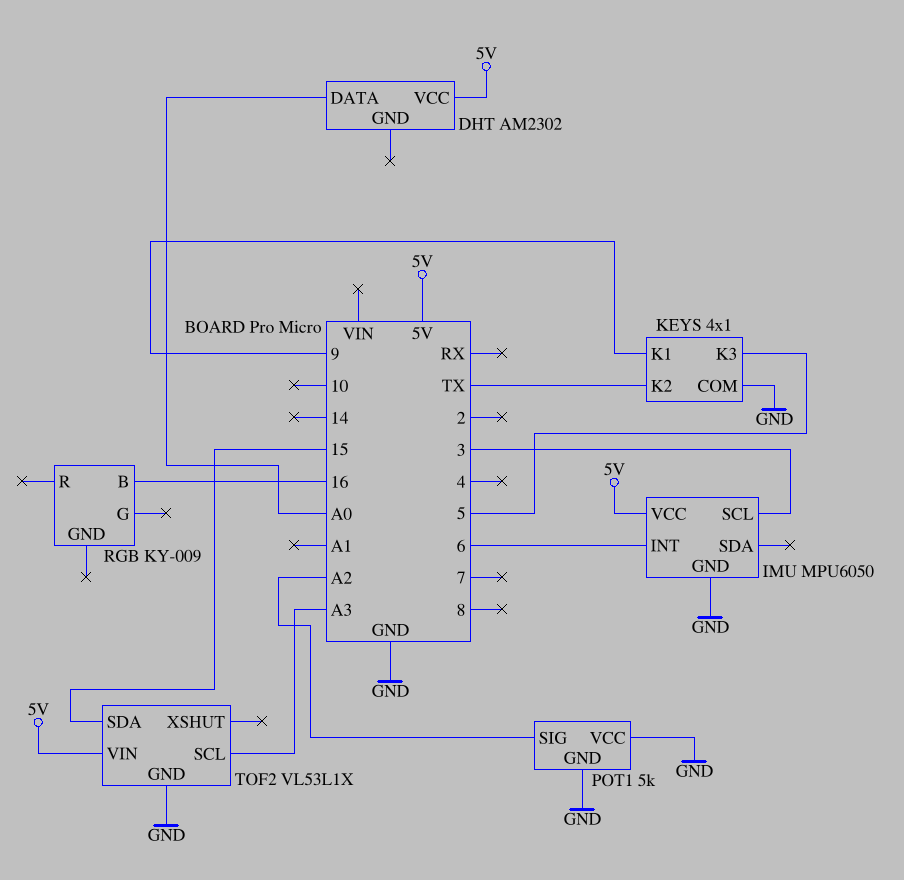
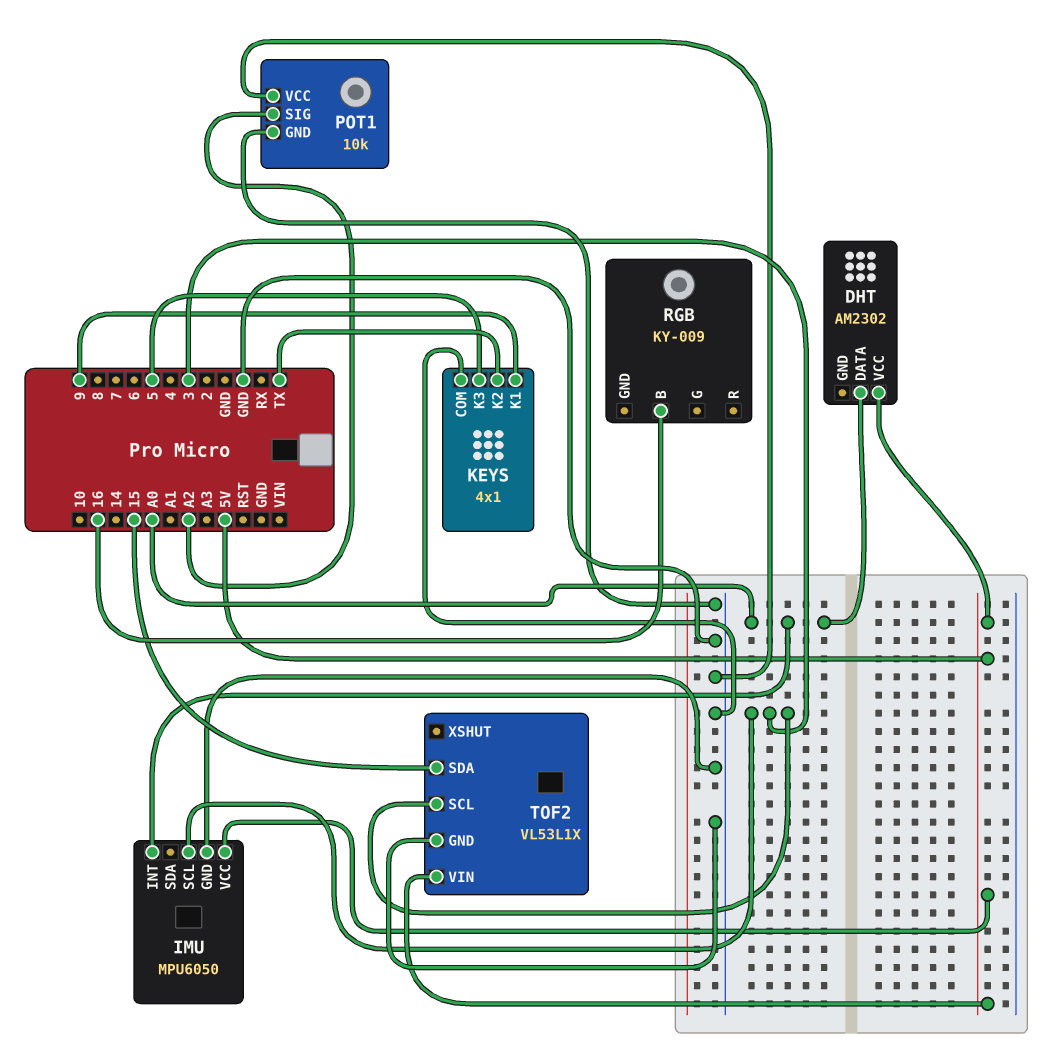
IMU pin INT: 6 -> A0
POT1: 5k -> 10k
TOF2 pin SCL: A3 -> 3

